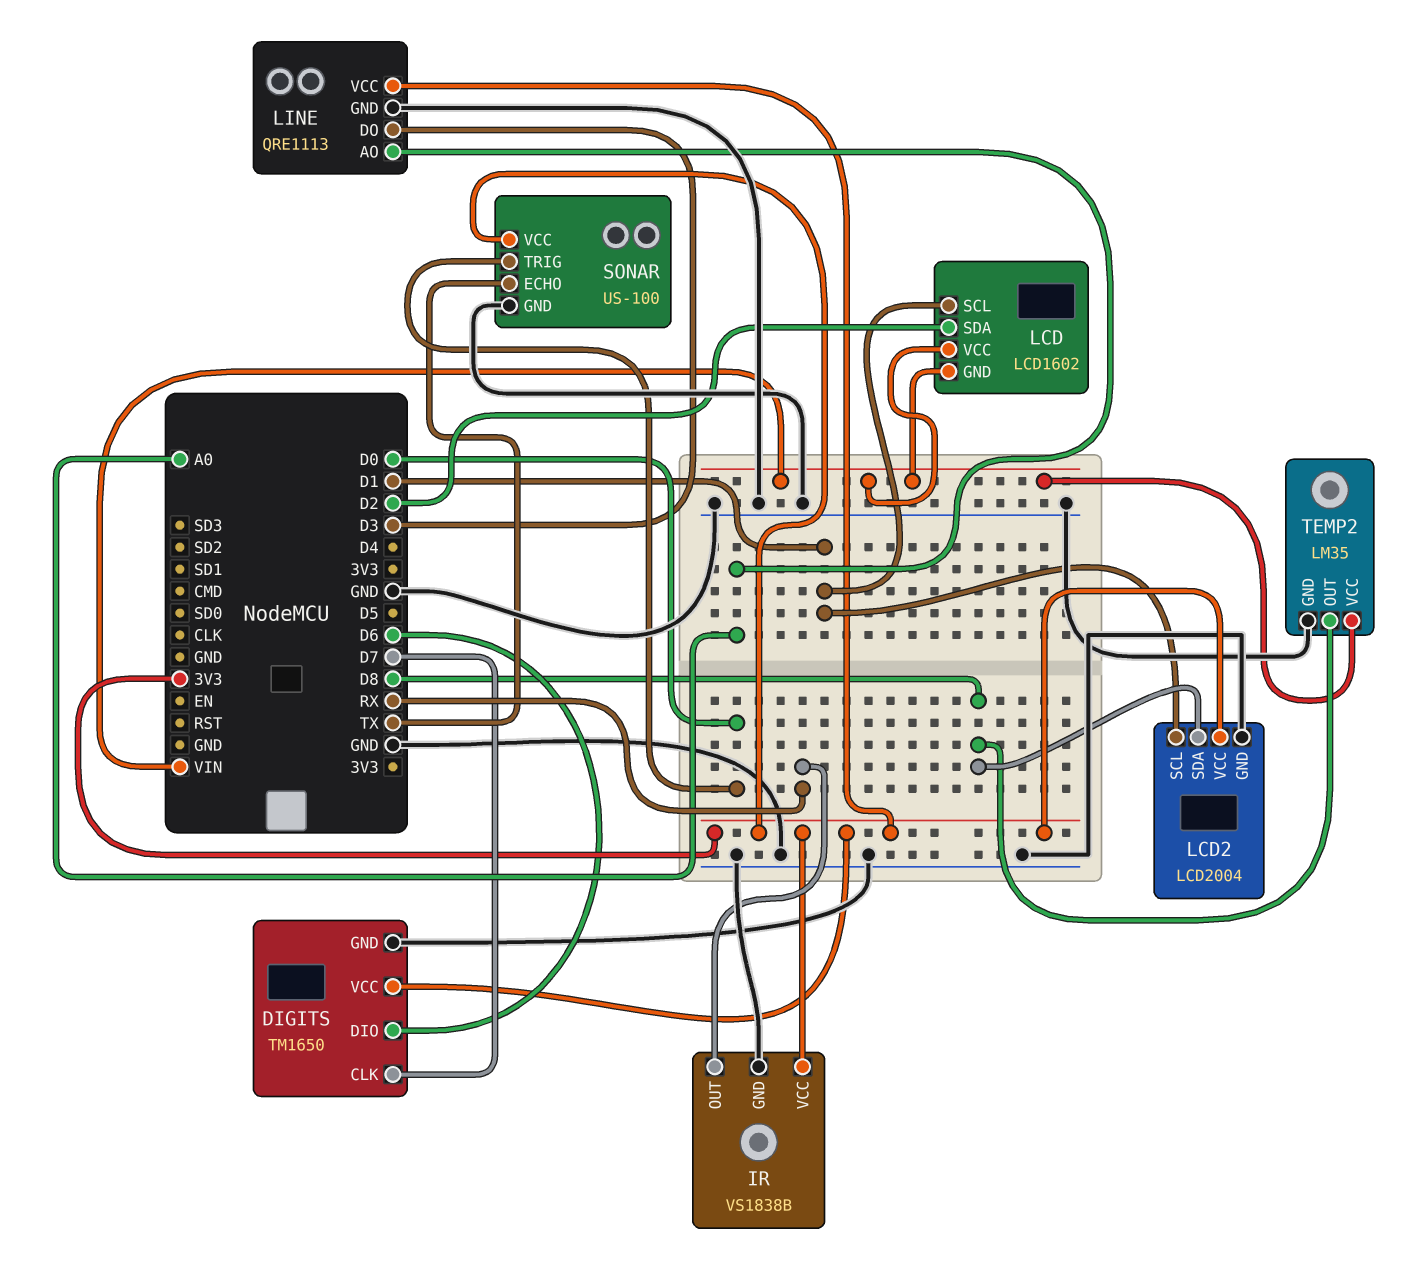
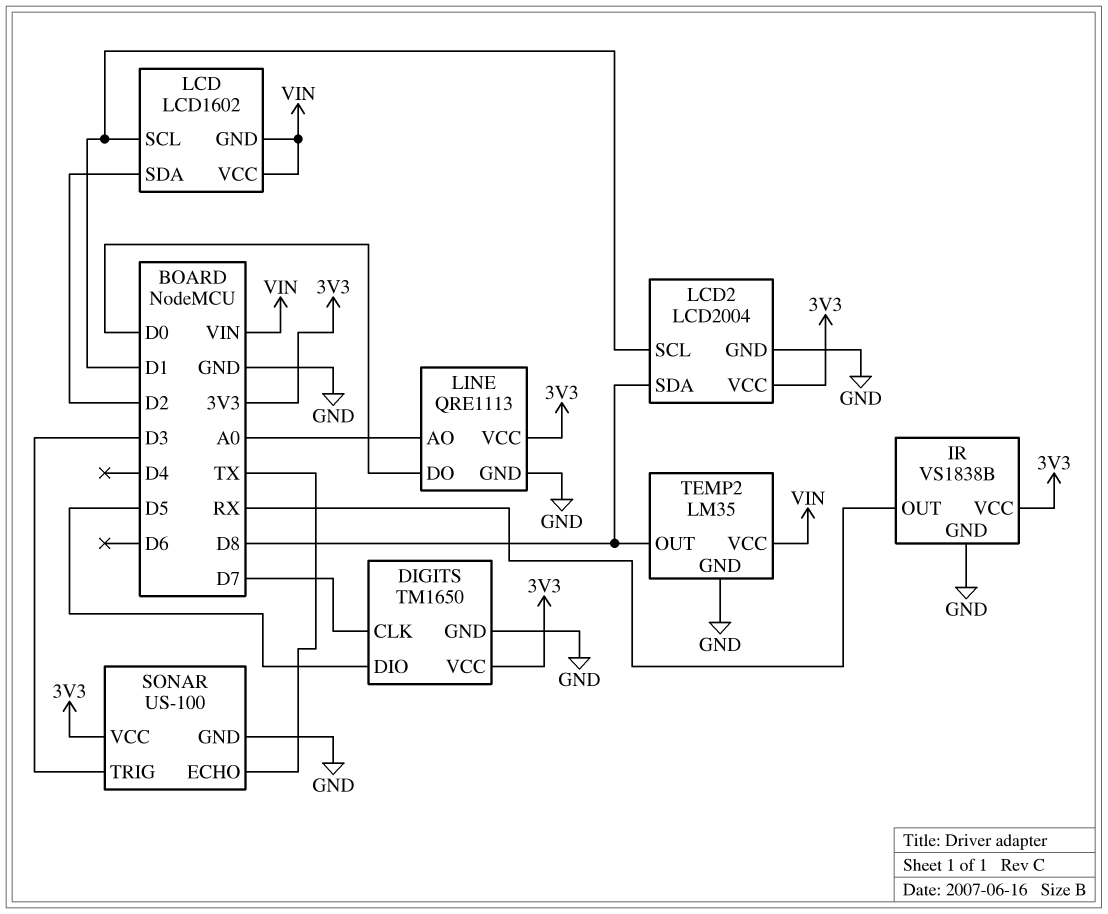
DIGITS pin DIO: D6 -> D5
LINE pin DO: D3 -> D0
SONAR pin TRIG: D0 -> D3

